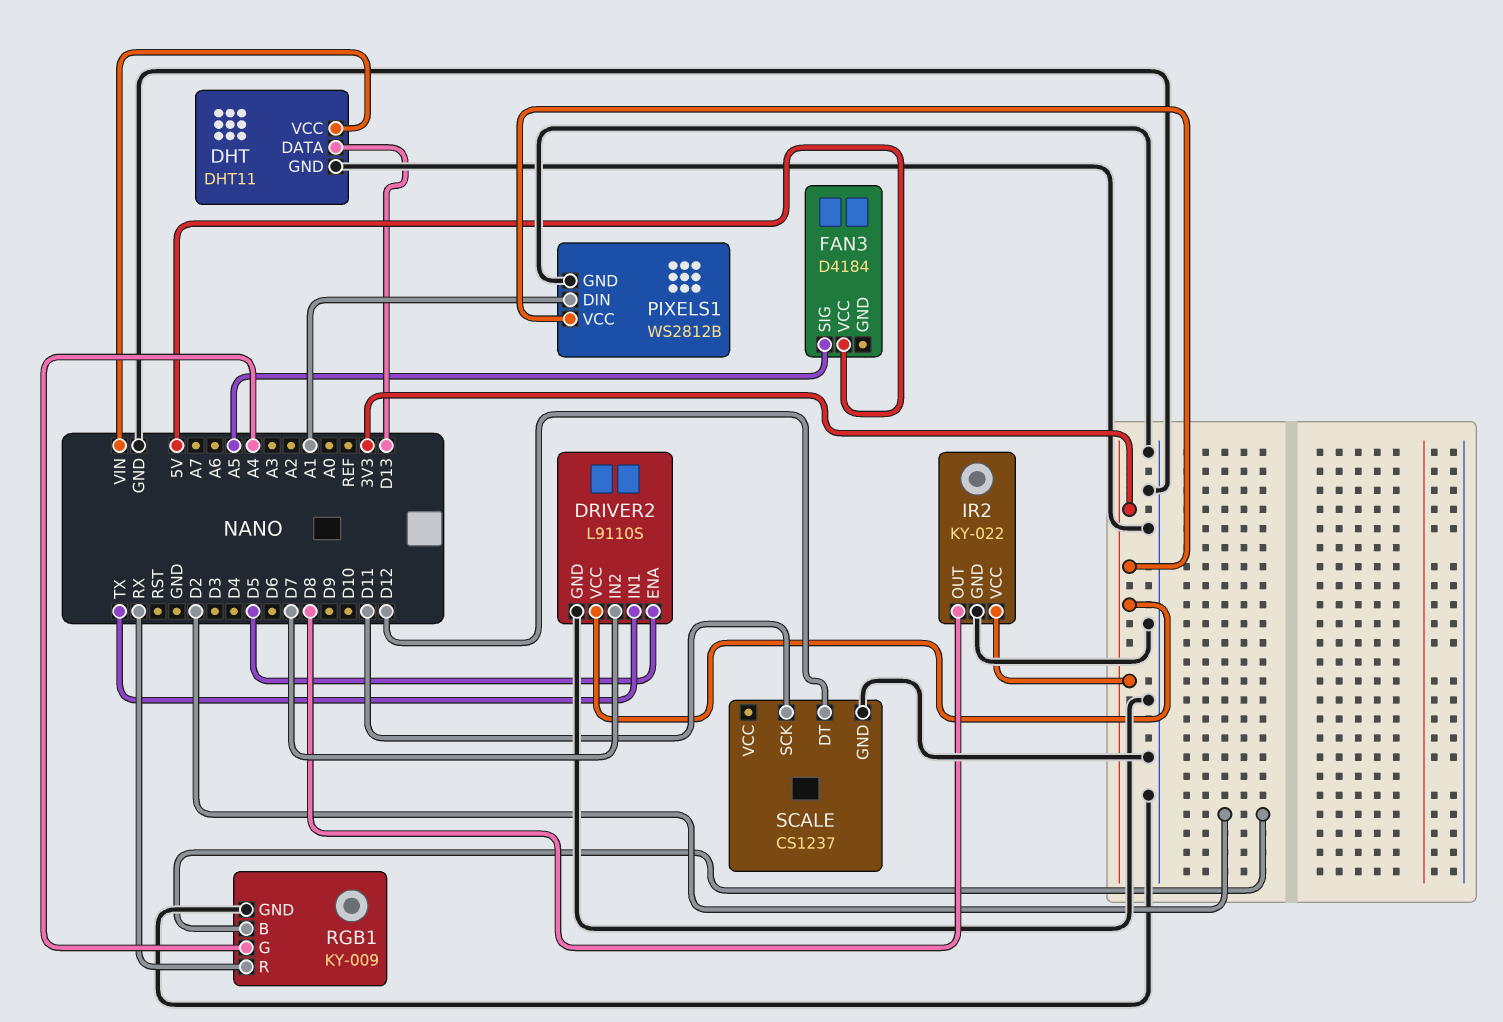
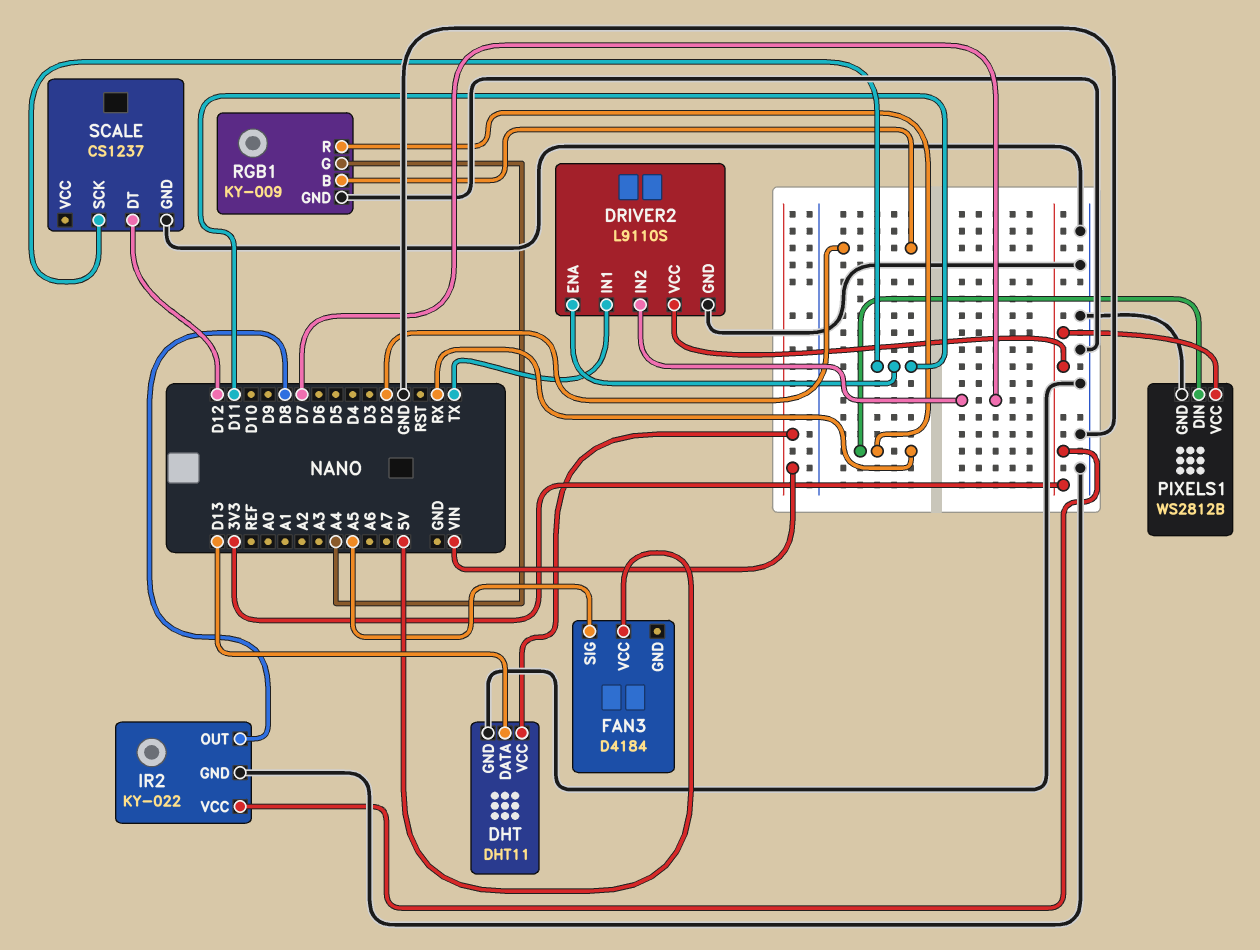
DRIVER2 pin ENA: D5 -> D11
PIXELS1 pin DIN: A1 -> RX

